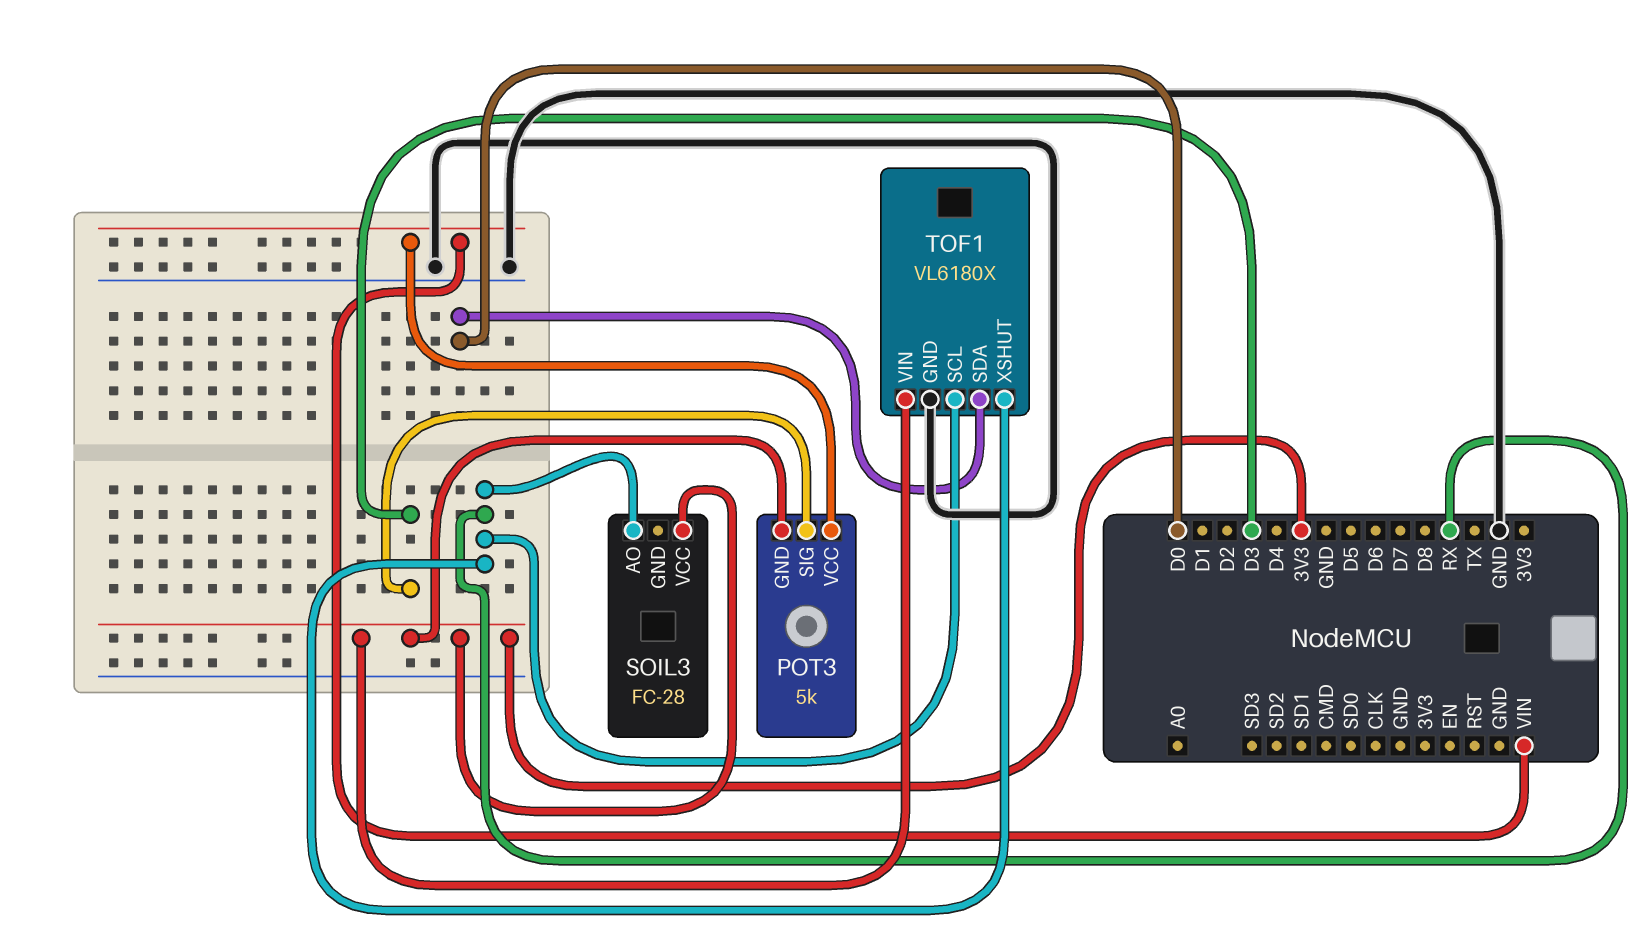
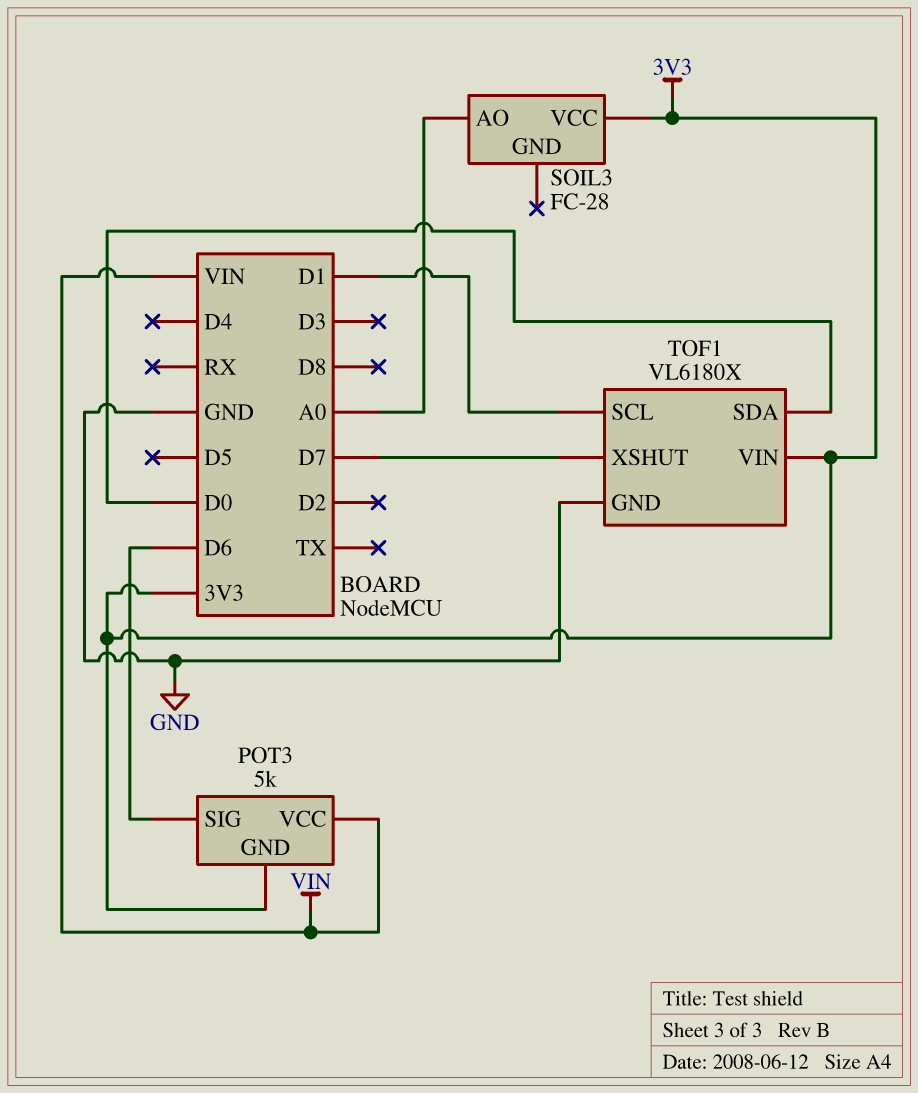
POT3 pin SIG: D3 -> D6
SOIL3 pin AO: RX -> A0
TOF1 pin SCL: RX -> D1
TOF1 pin XSHUT: RX -> D7

